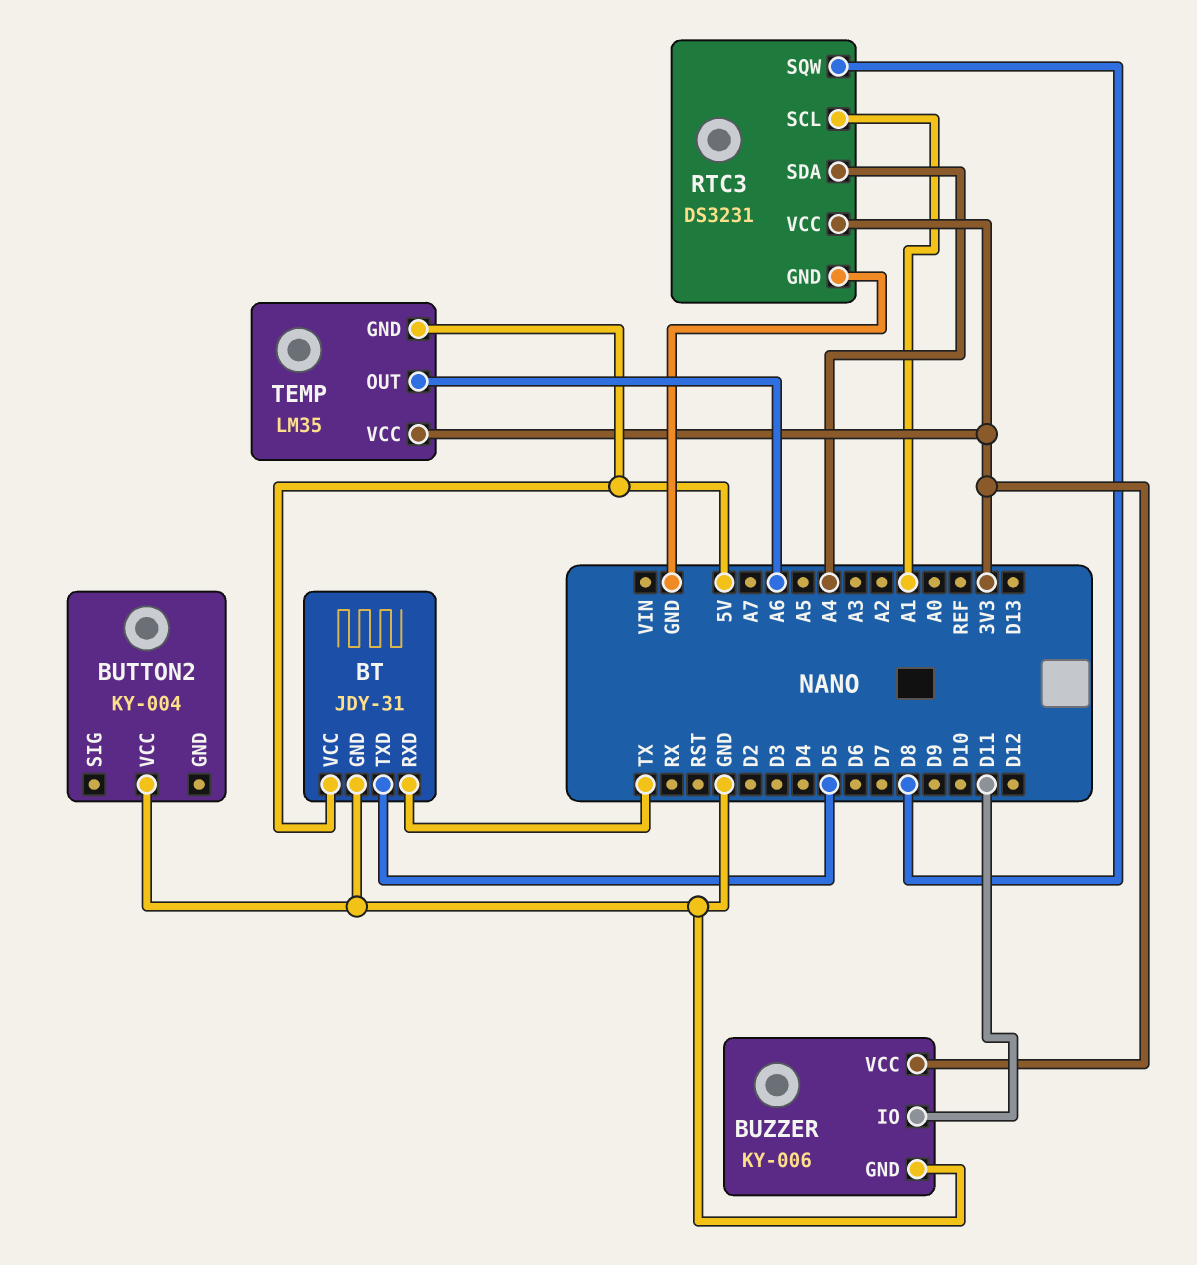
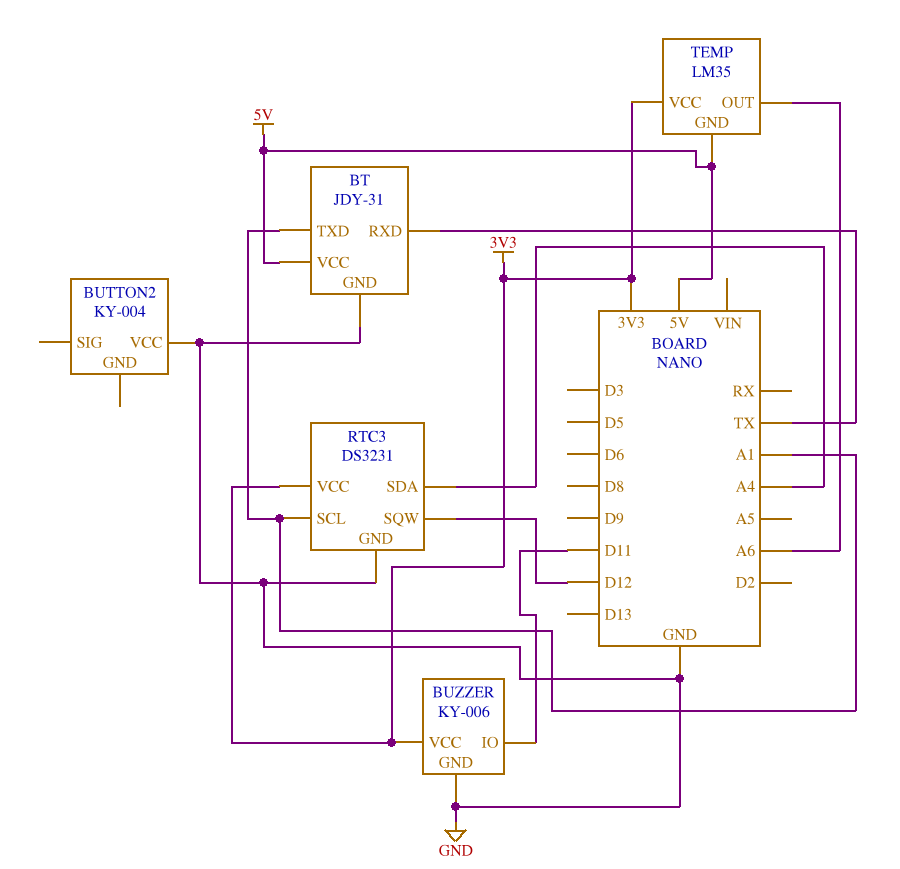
BT pin TXD: D5 -> A1
RTC3 pin SQW: D8 -> D12

